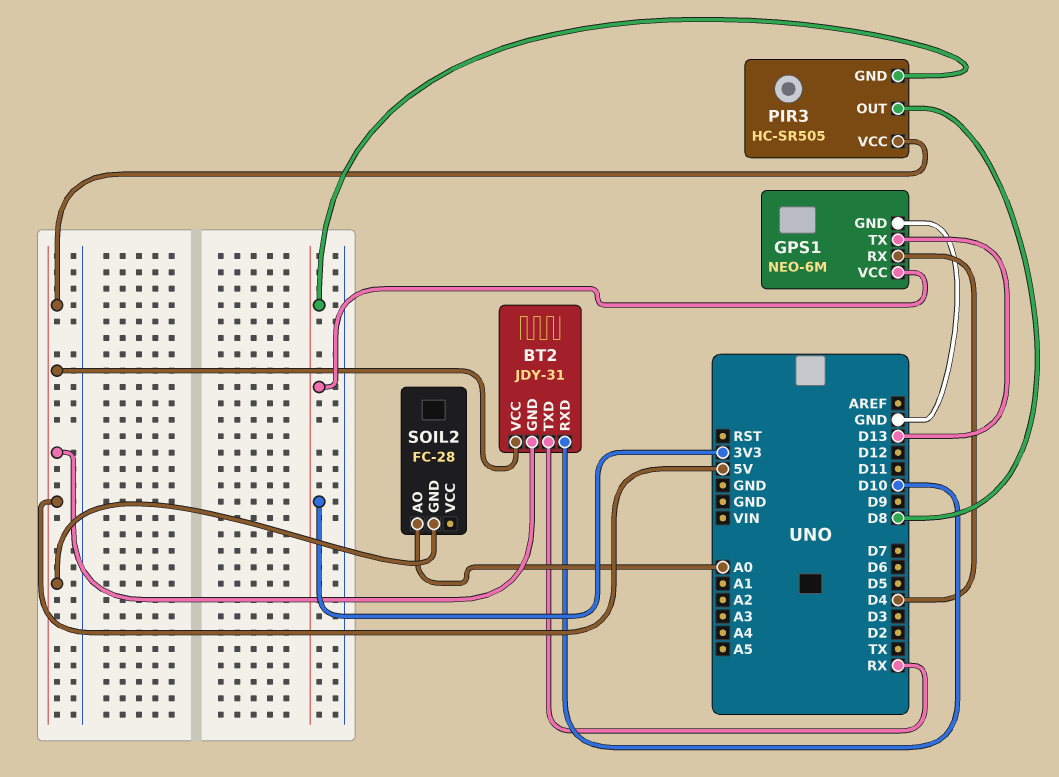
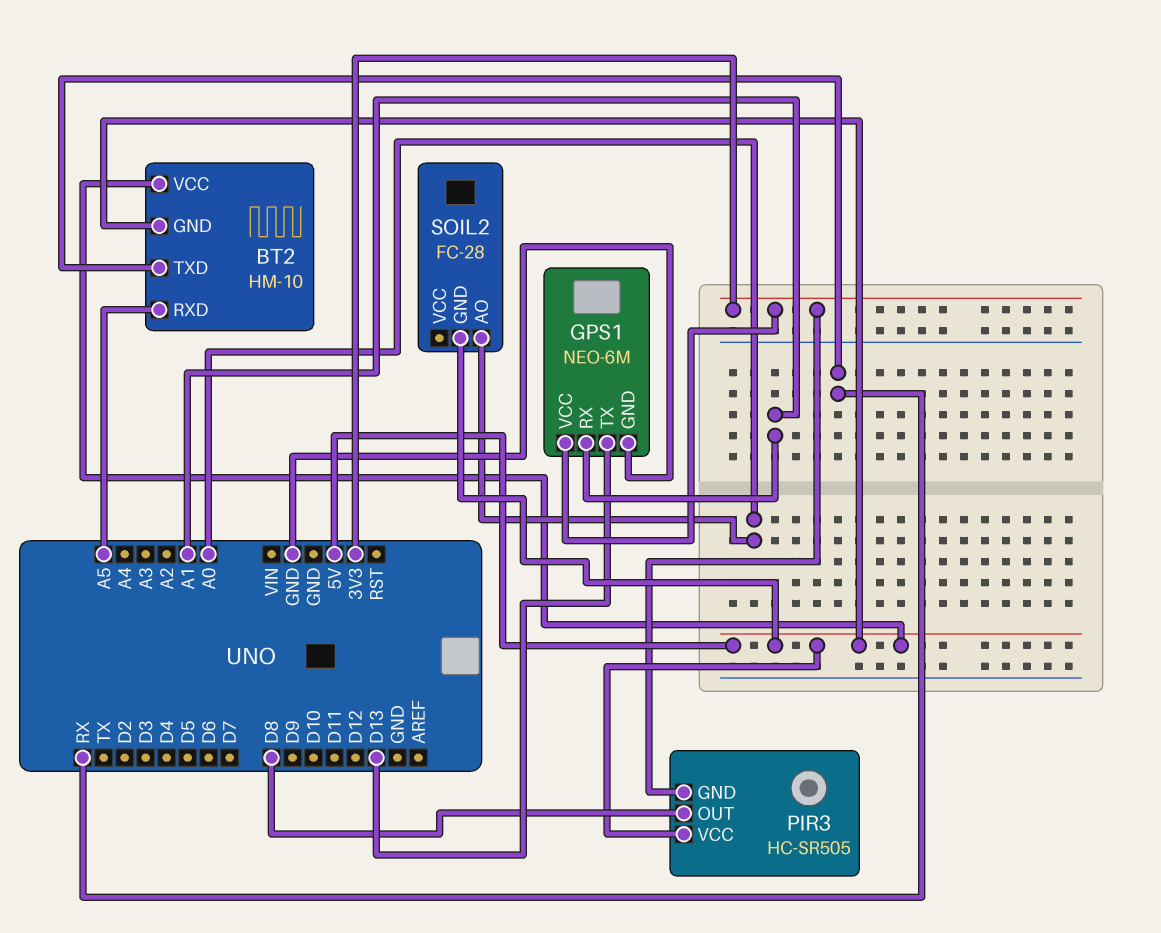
BT2: JDY-31 -> HM-10
BT2 pin RXD: D10 -> A5
GPS1 pin RX: D4 -> A1

